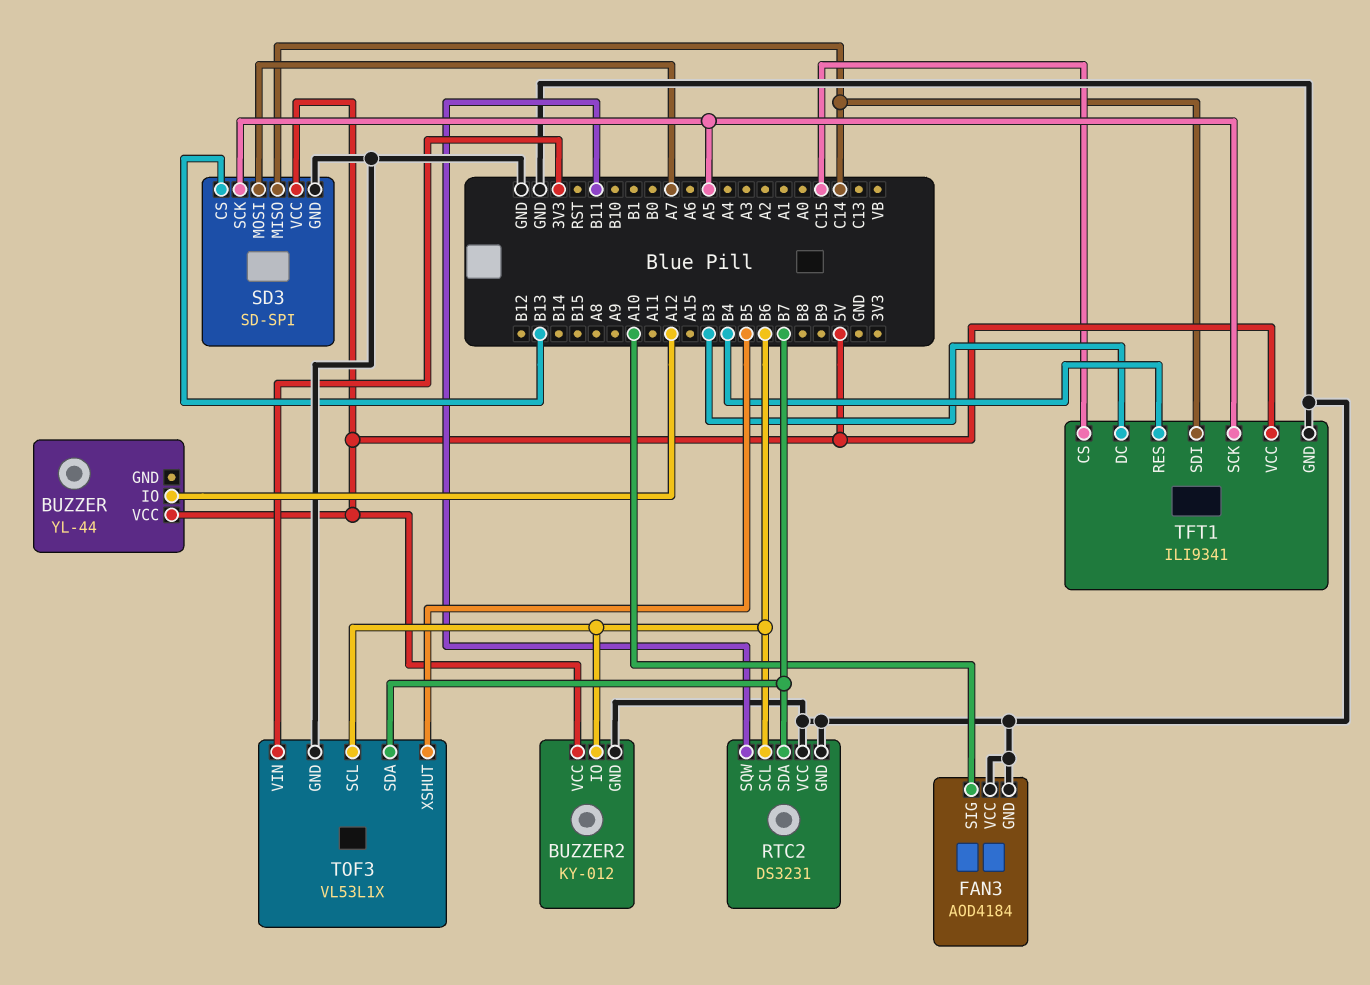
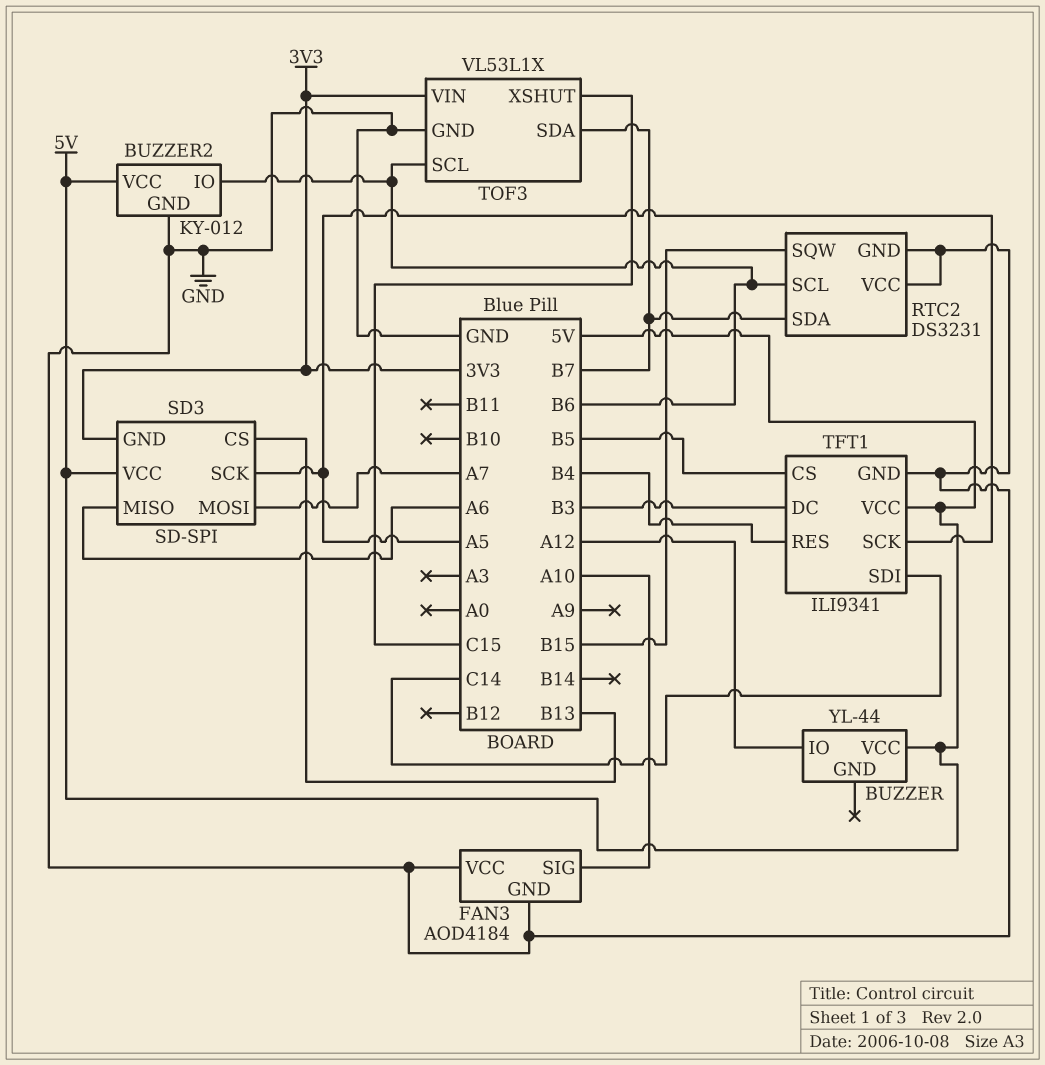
RTC2 pin SQW: B11 -> B15
SD3 pin GND: GND -> 3V3
SD3 pin MISO: C14 -> A6
TFT1 pin CS: C15 -> B5
TOF3 pin XSHUT: B5 -> C15

